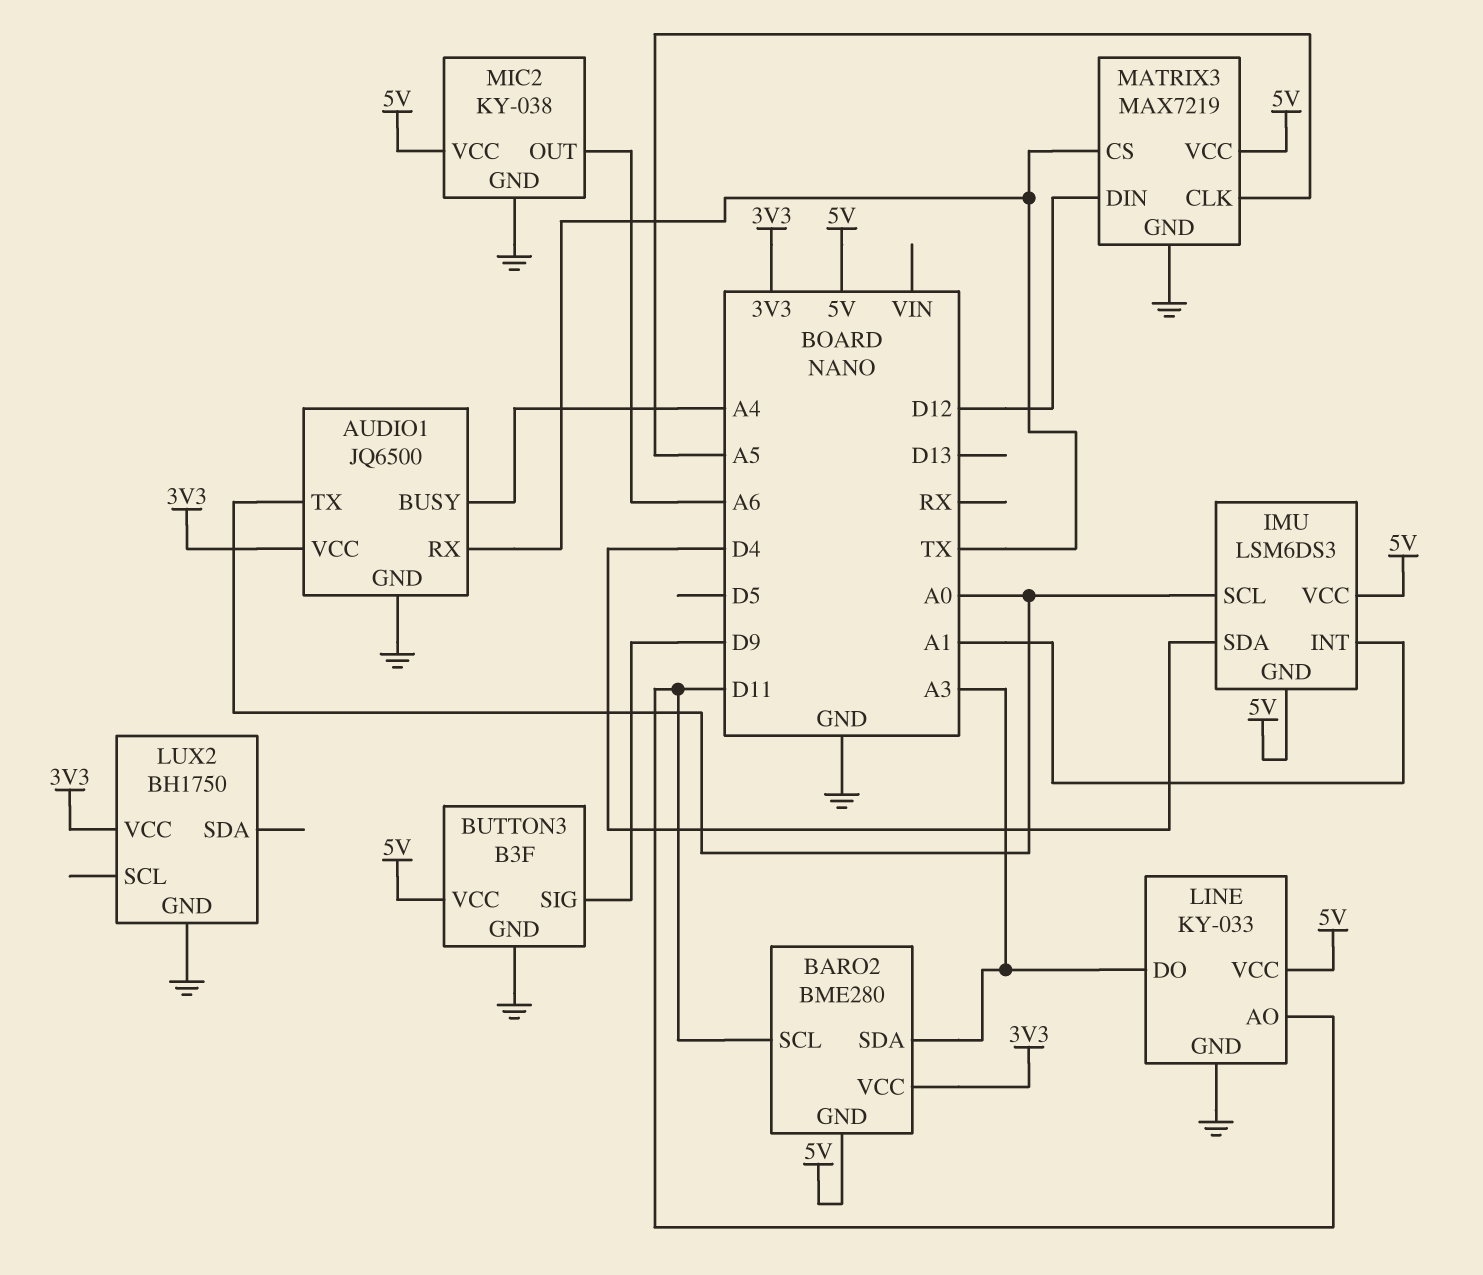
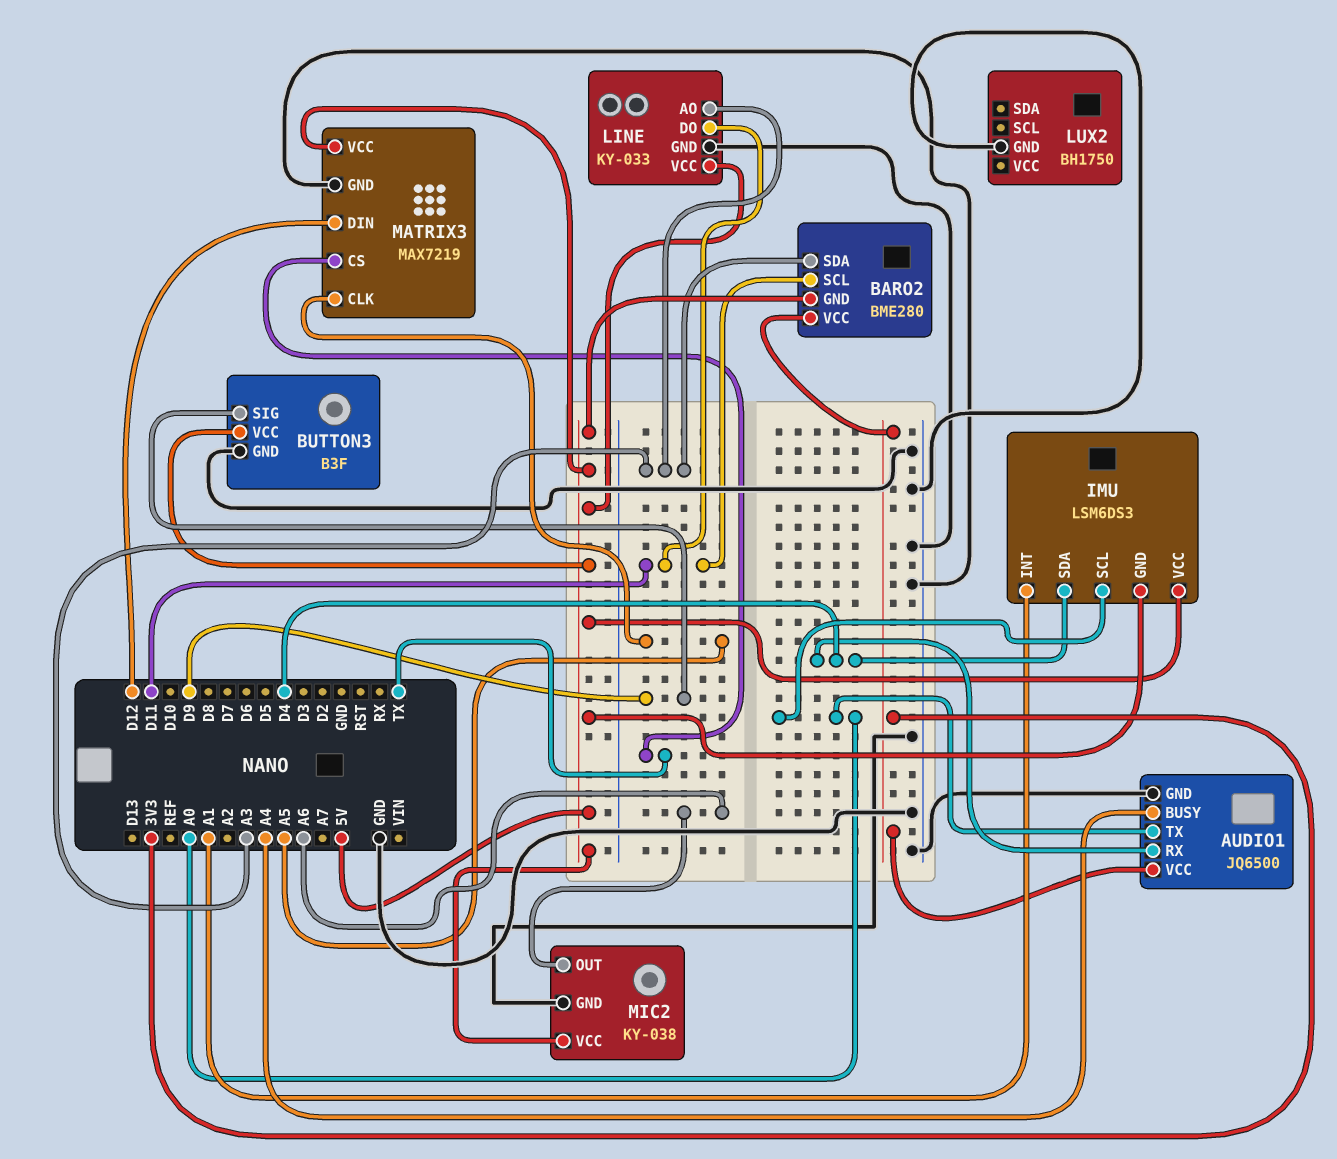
AUDIO1 pin RX: TX -> D4
LINE pin AO: D11 -> A3
LINE pin DO: A3 -> D11
LUX2 pin VCC: 3V3 -> none

